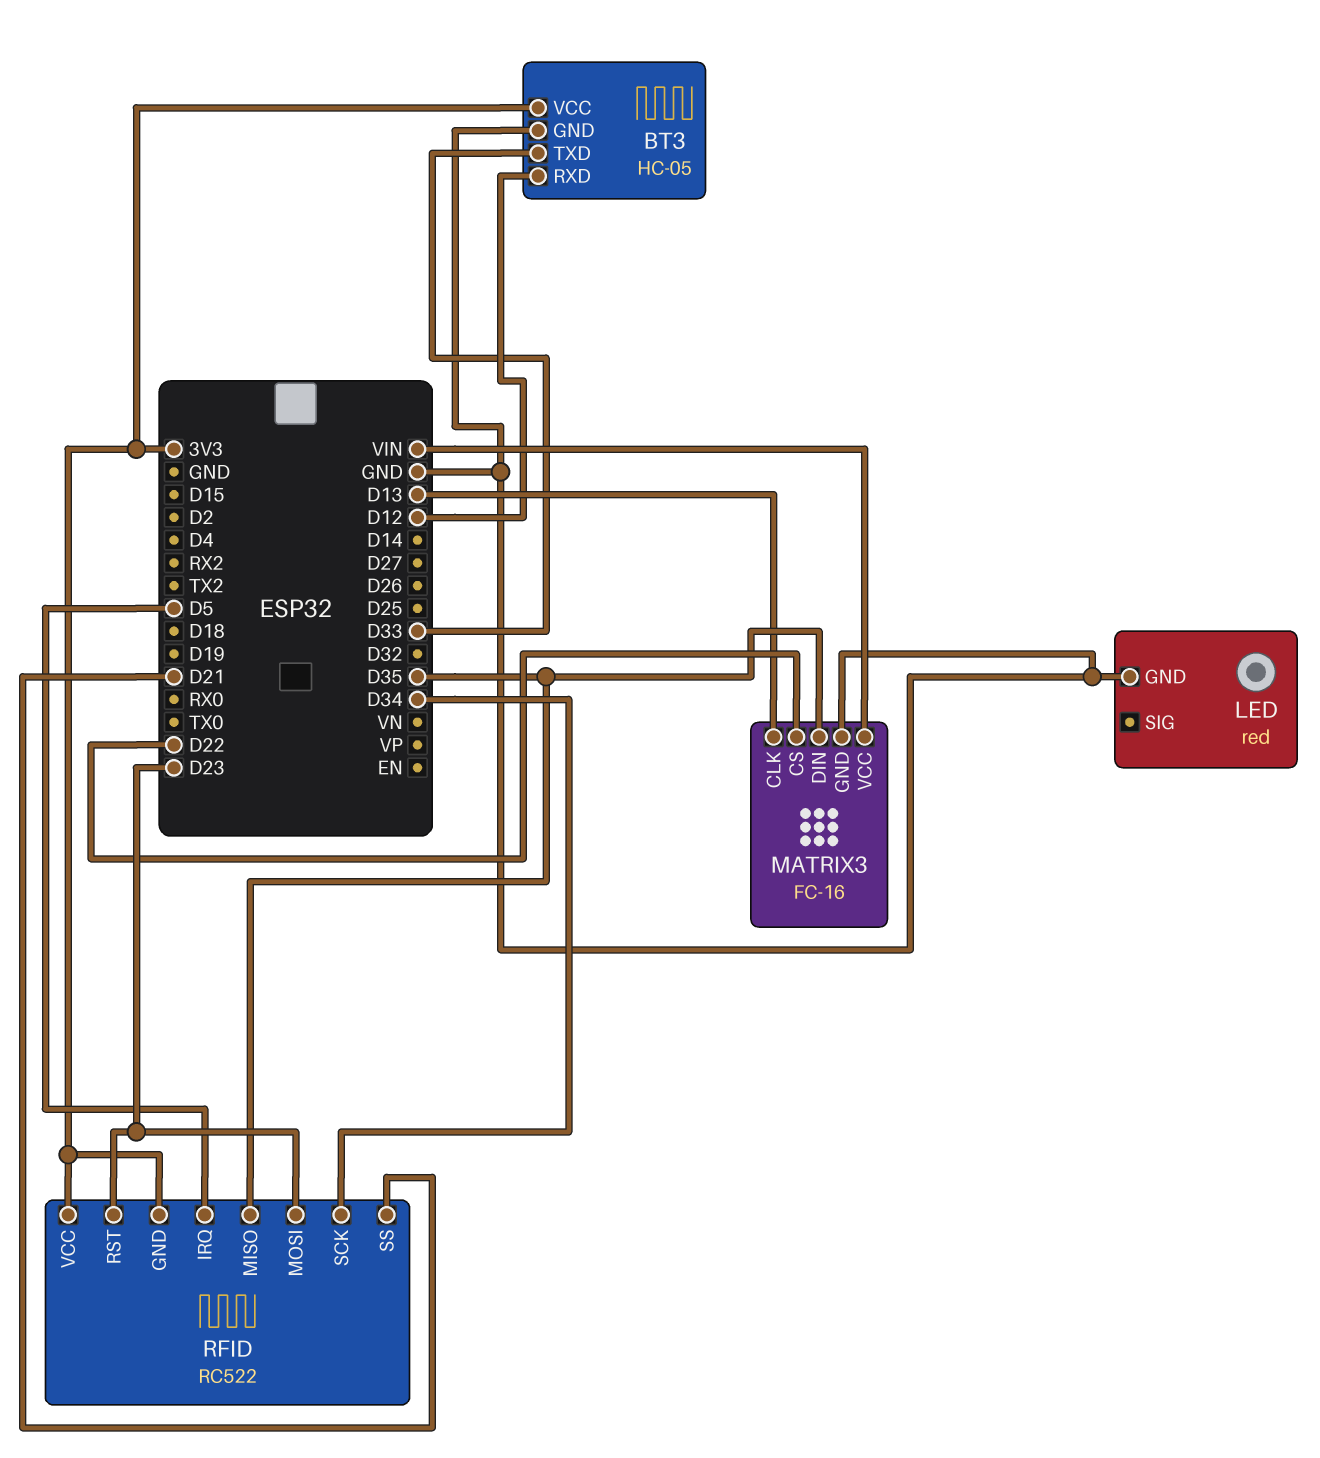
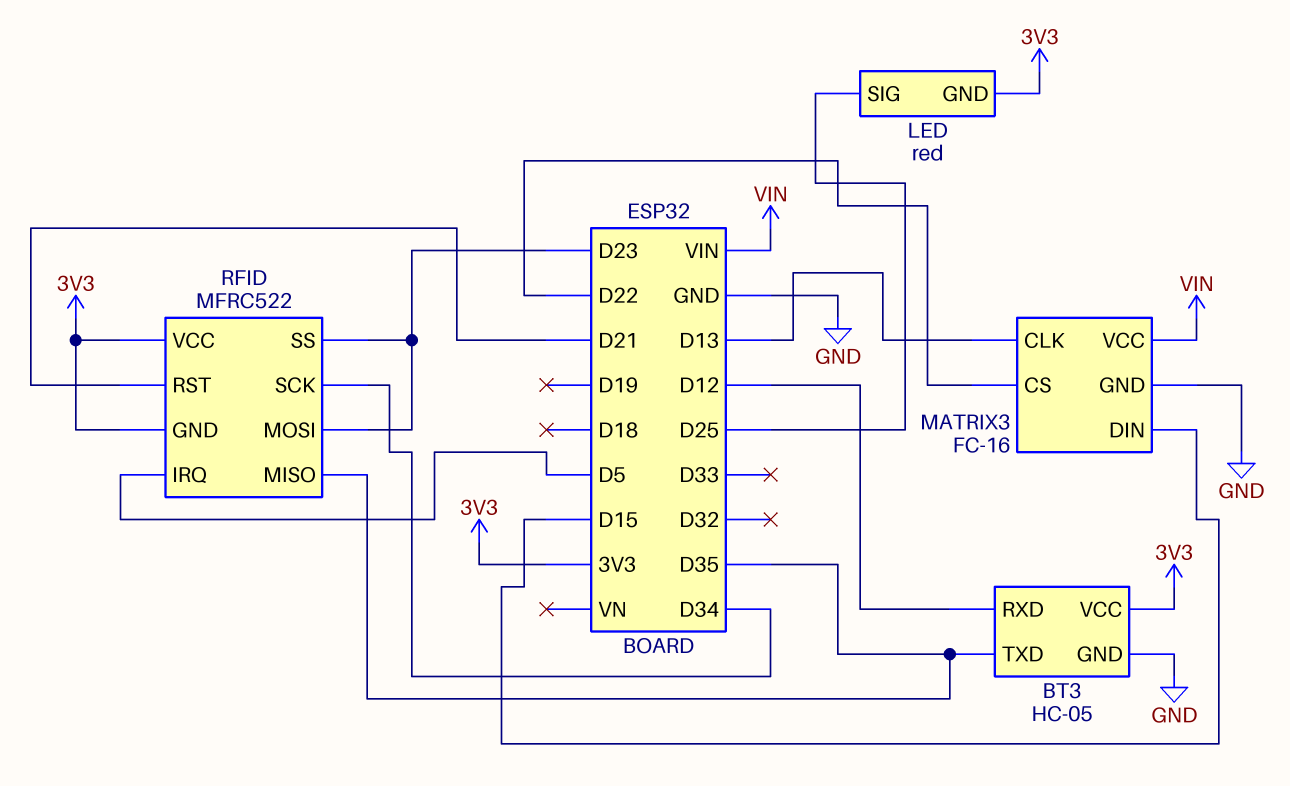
BT3 pin TXD: D33 -> D35
LED pin GND: GND -> 3V3
LED pin SIG: none -> D25
MATRIX3 pin DIN: D35 -> D15
RFID: RC522 -> MFRC522
RFID pin RST: D23 -> D21
RFID pin SS: D21 -> D23

